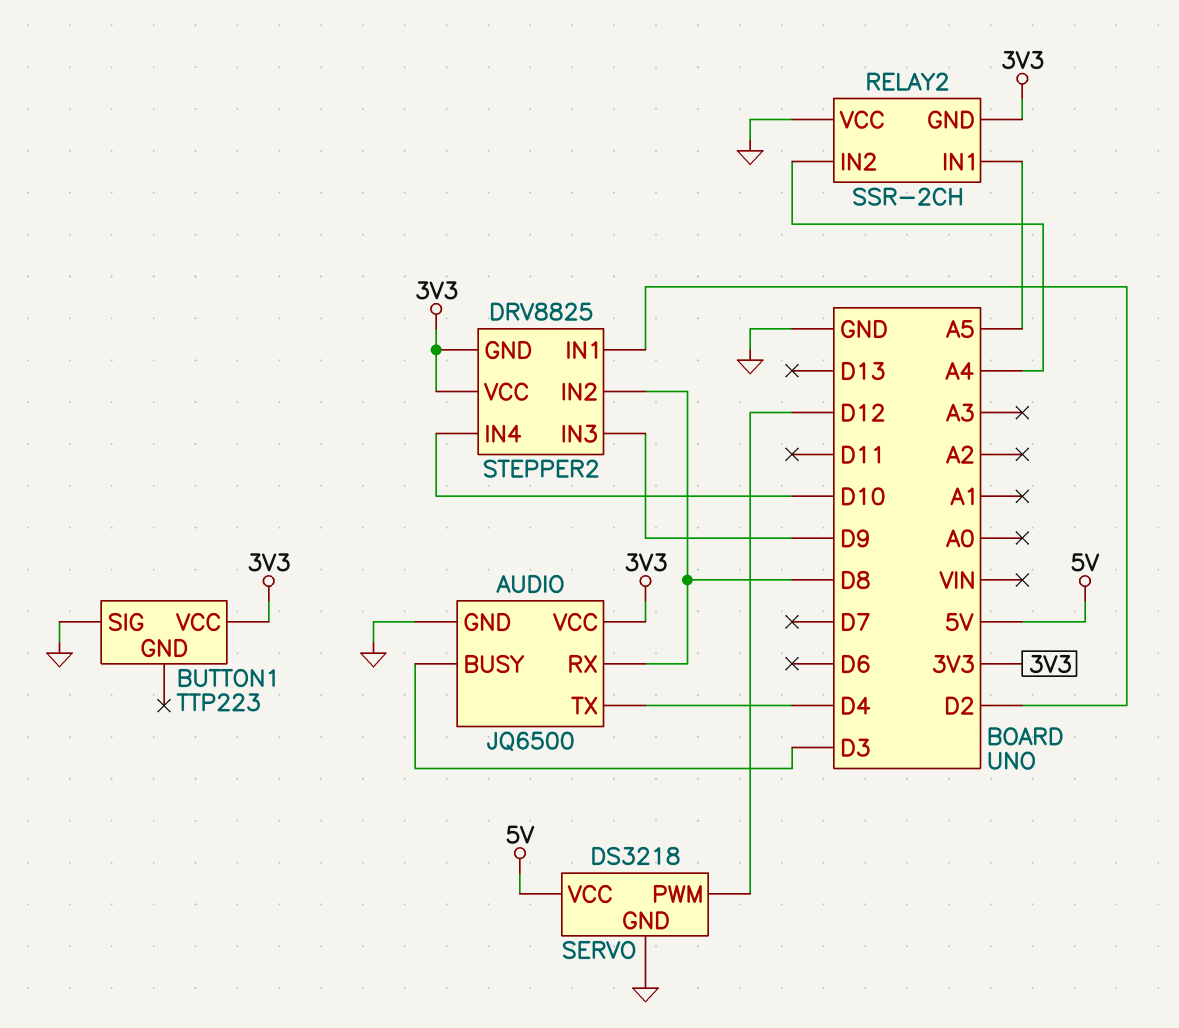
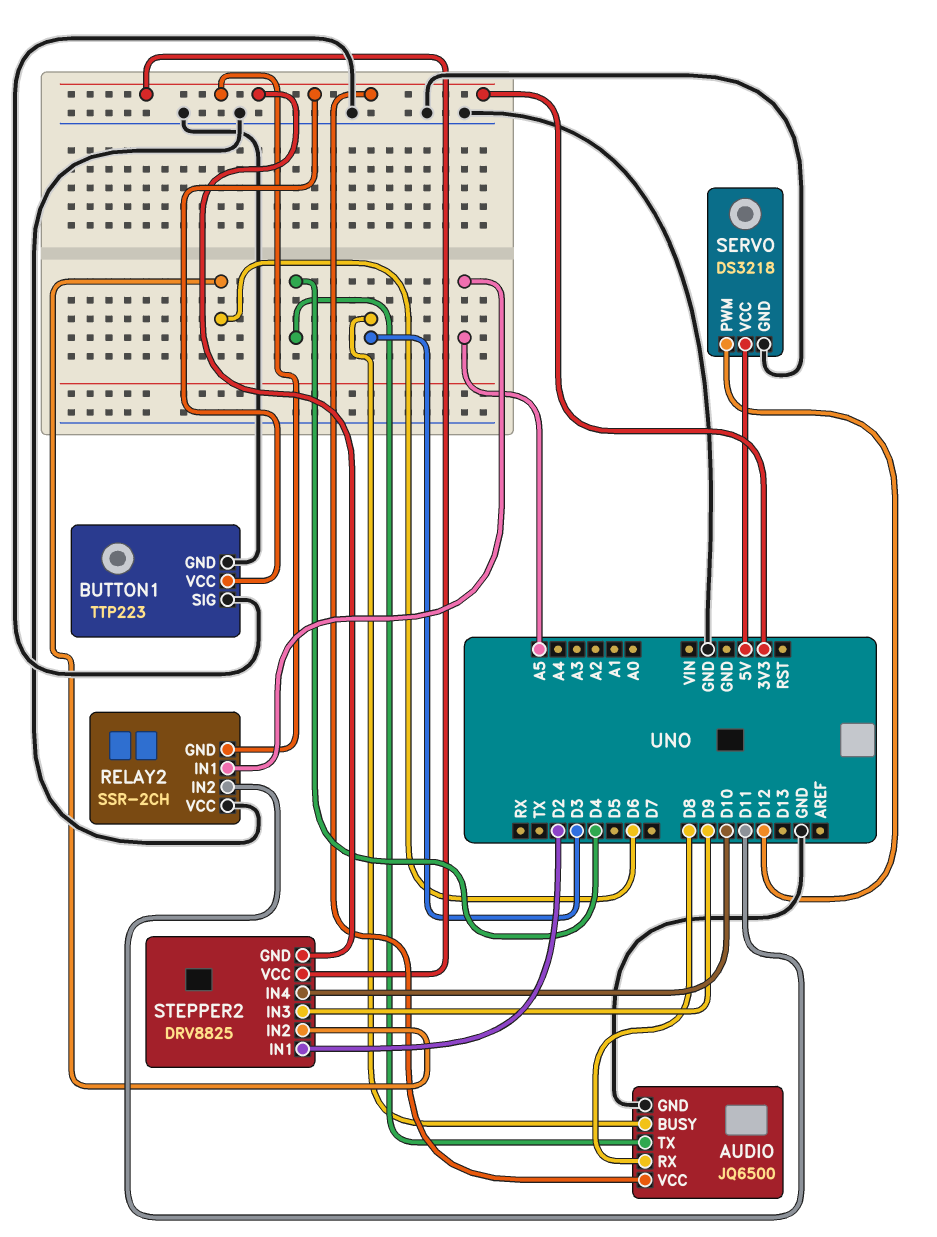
BUTTON1 pin GND: none -> GND
RELAY2 pin IN2: A4 -> D11
STEPPER2 pin IN2: D8 -> D6

